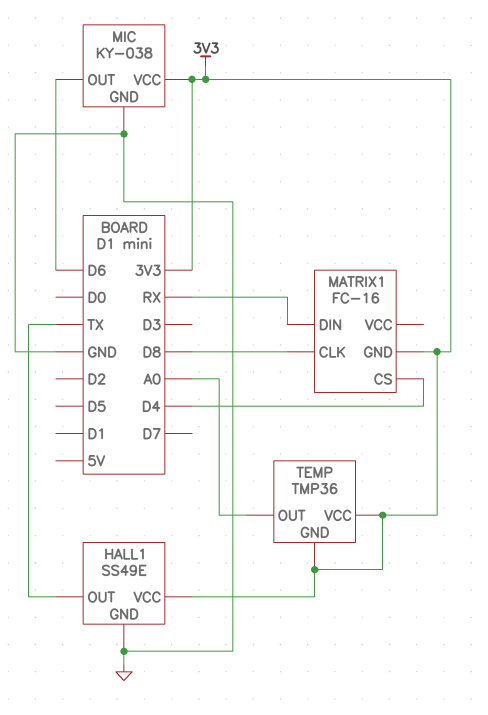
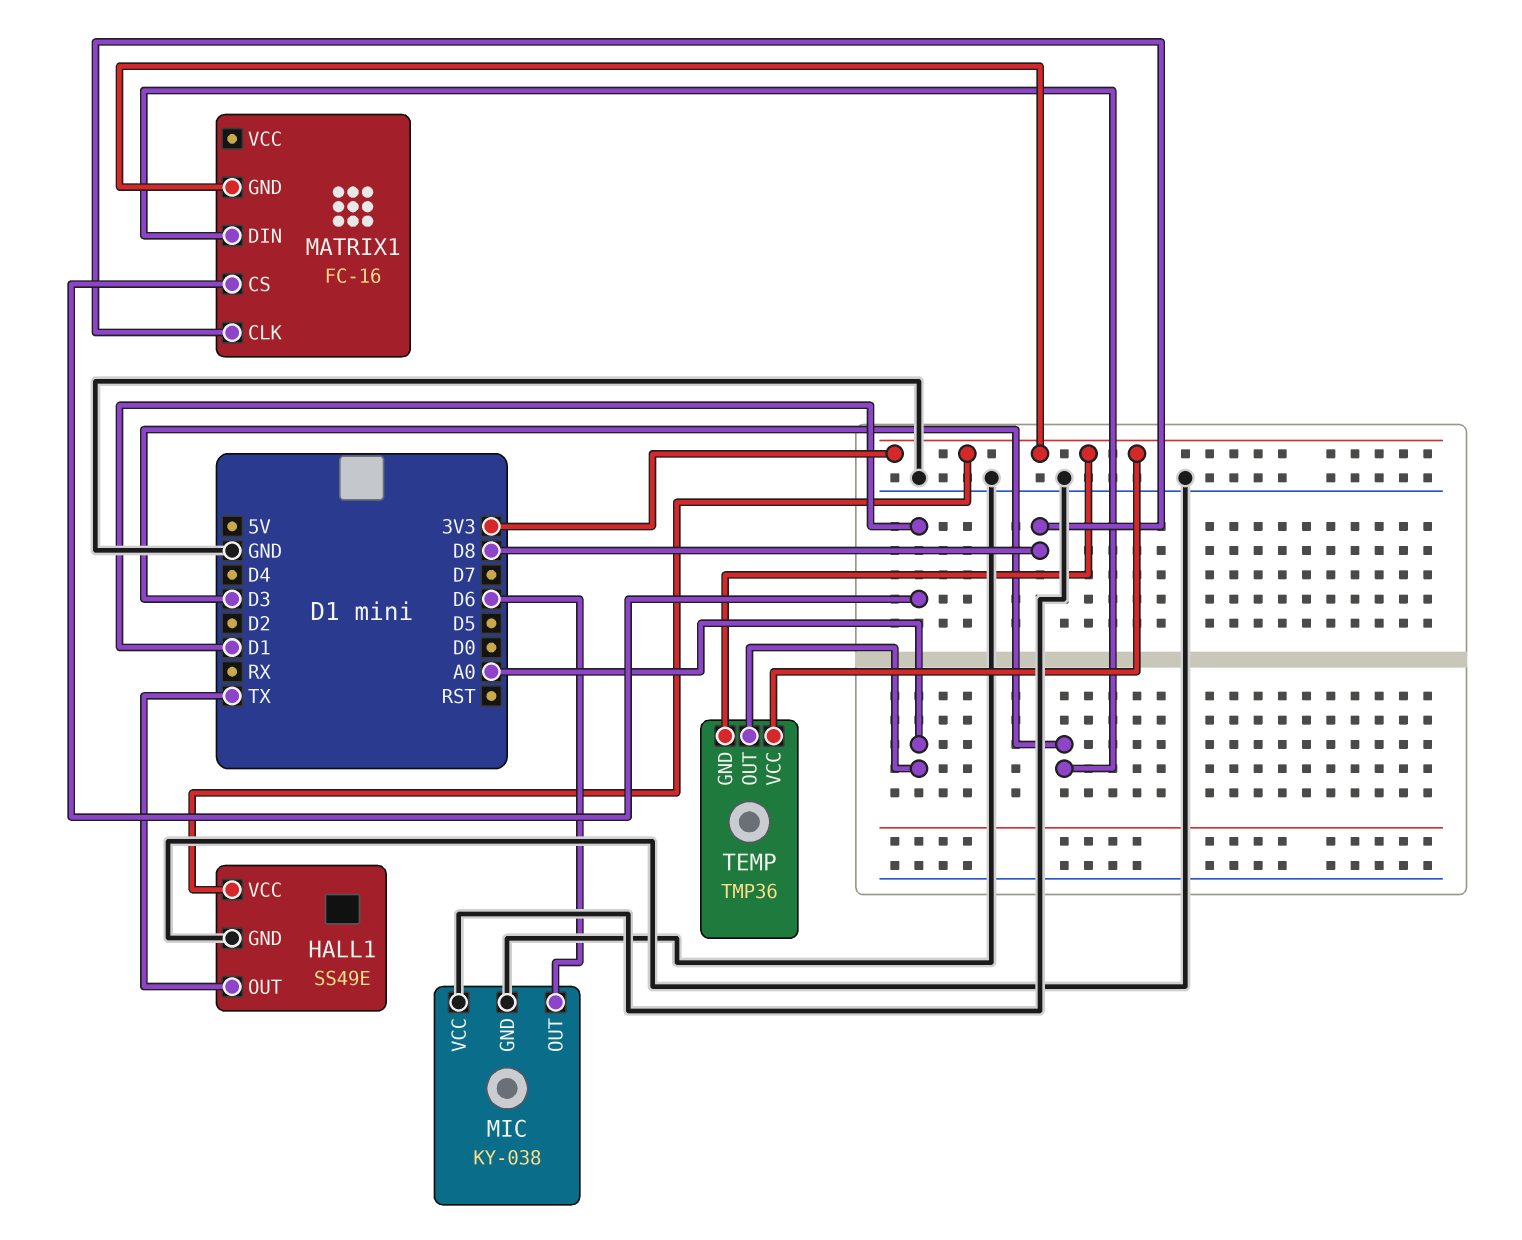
MATRIX1 pin CS: D4 -> D1
MATRIX1 pin DIN: RX -> D3
MIC pin VCC: 3V3 -> GND

